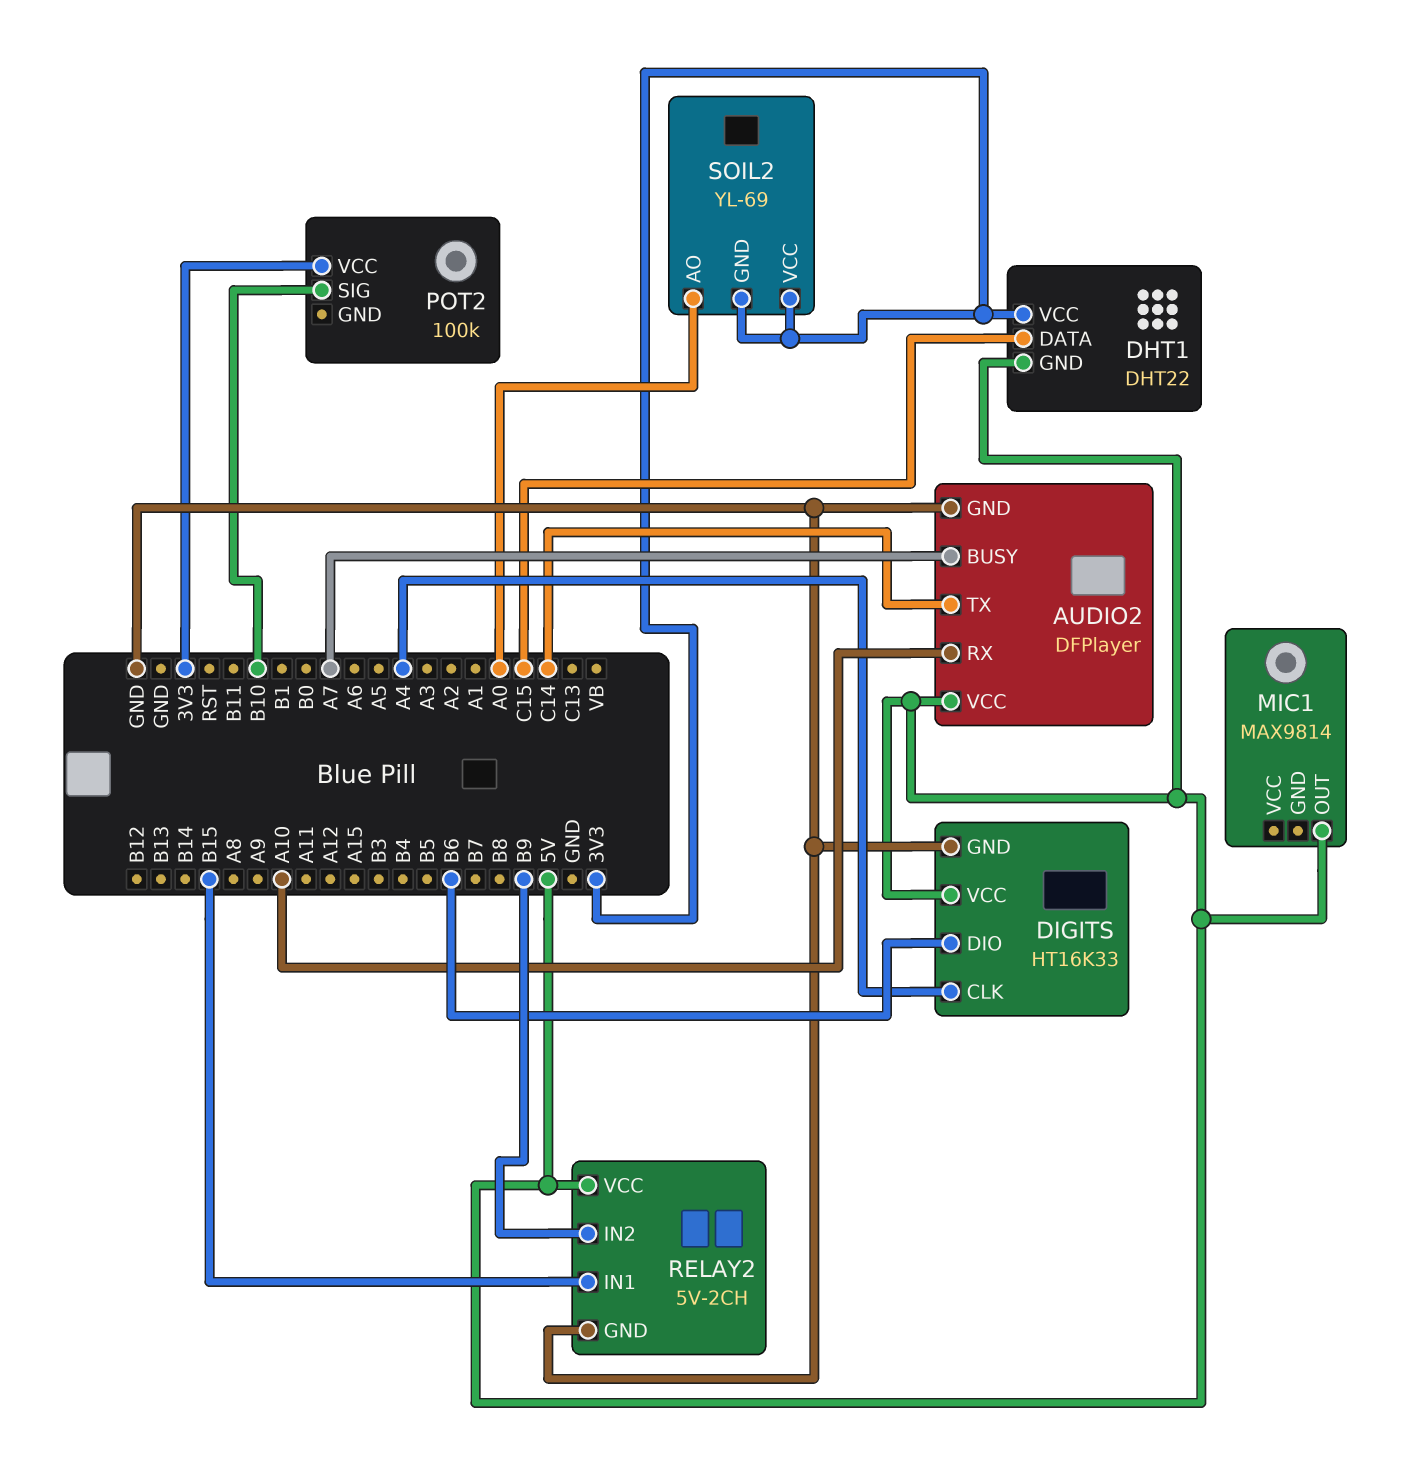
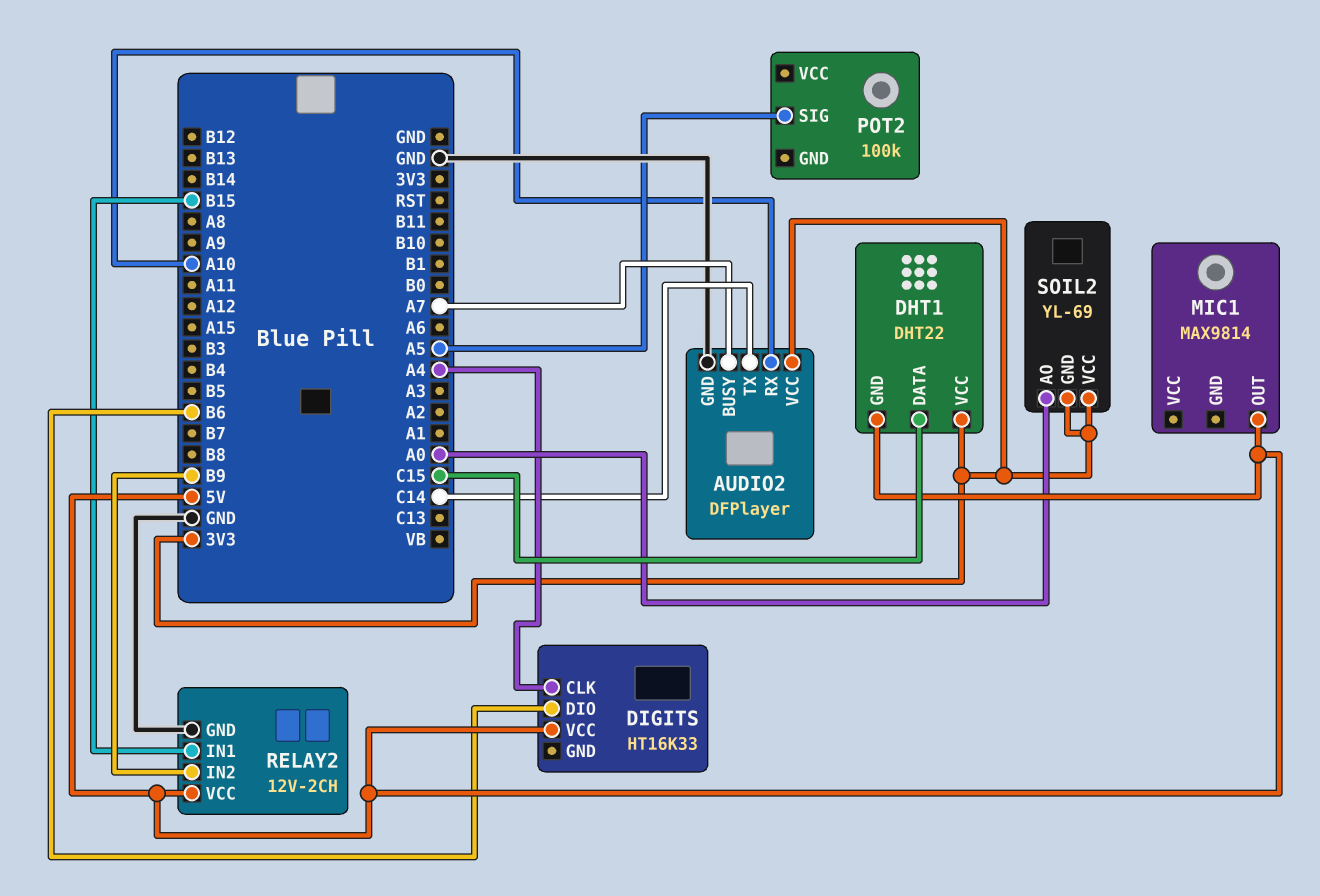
AUDIO2 pin VCC: 5V -> 3V3
DIGITS pin GND: GND -> none
POT2 pin SIG: B10 -> A5
POT2 pin VCC: 3V3 -> none
RELAY2: 5V-2CH -> 12V-2CH

